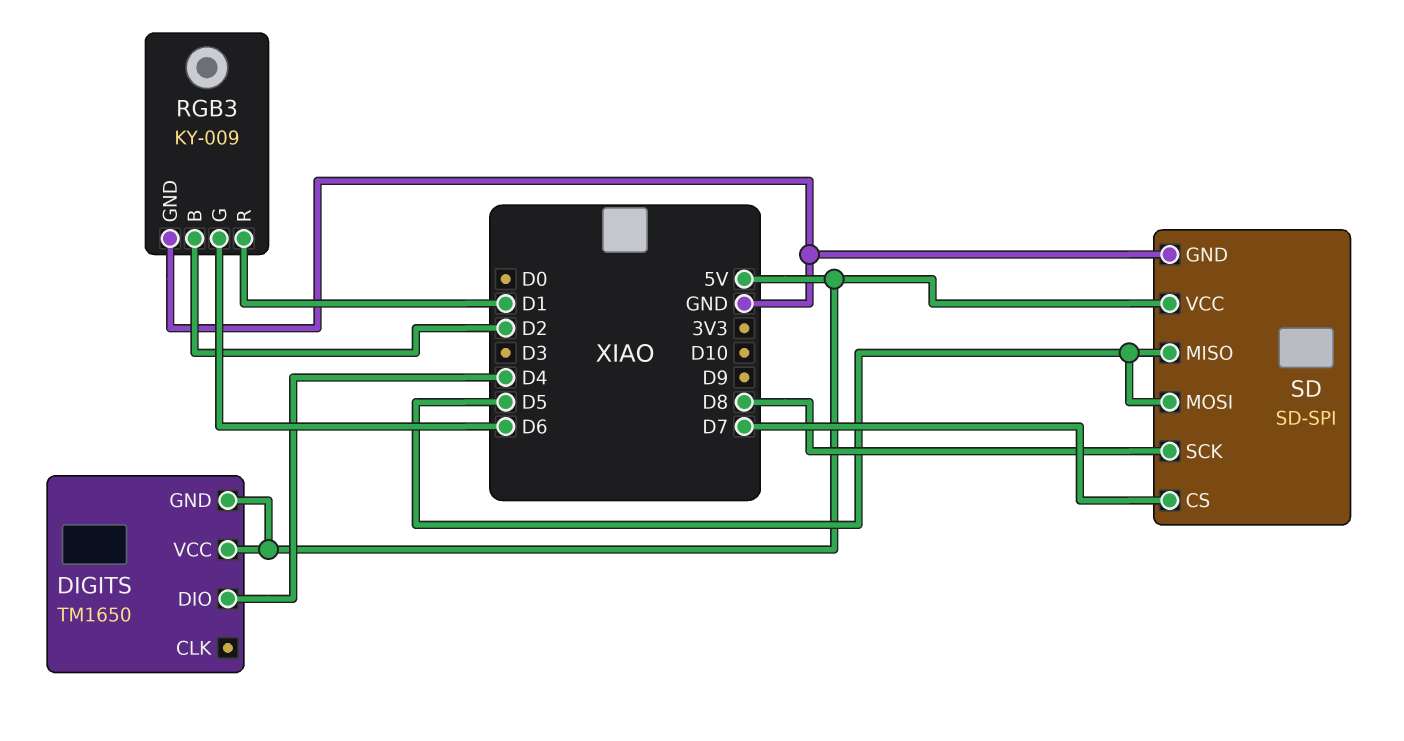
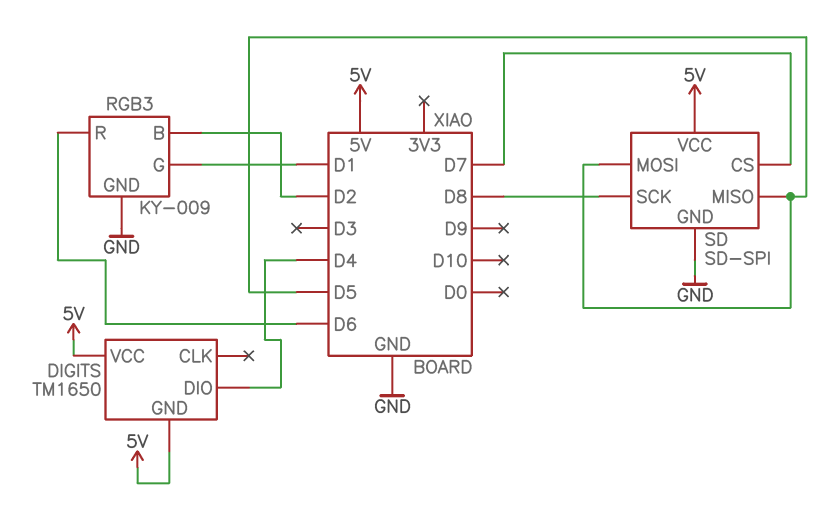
RGB3 pin G: D6 -> D1
RGB3 pin R: D1 -> D6

